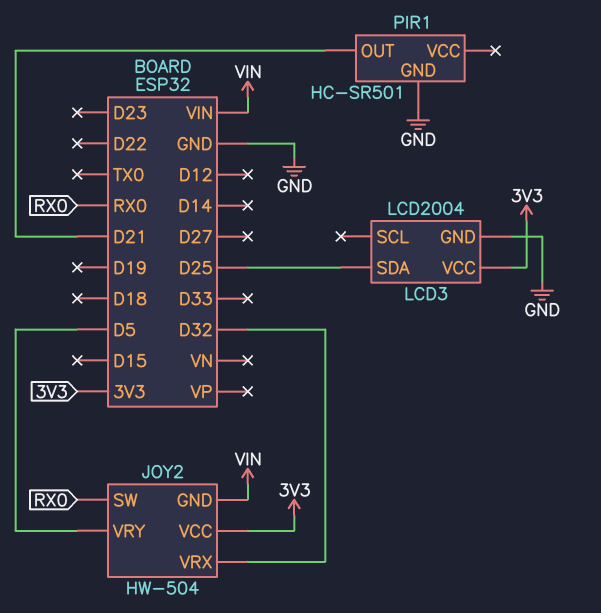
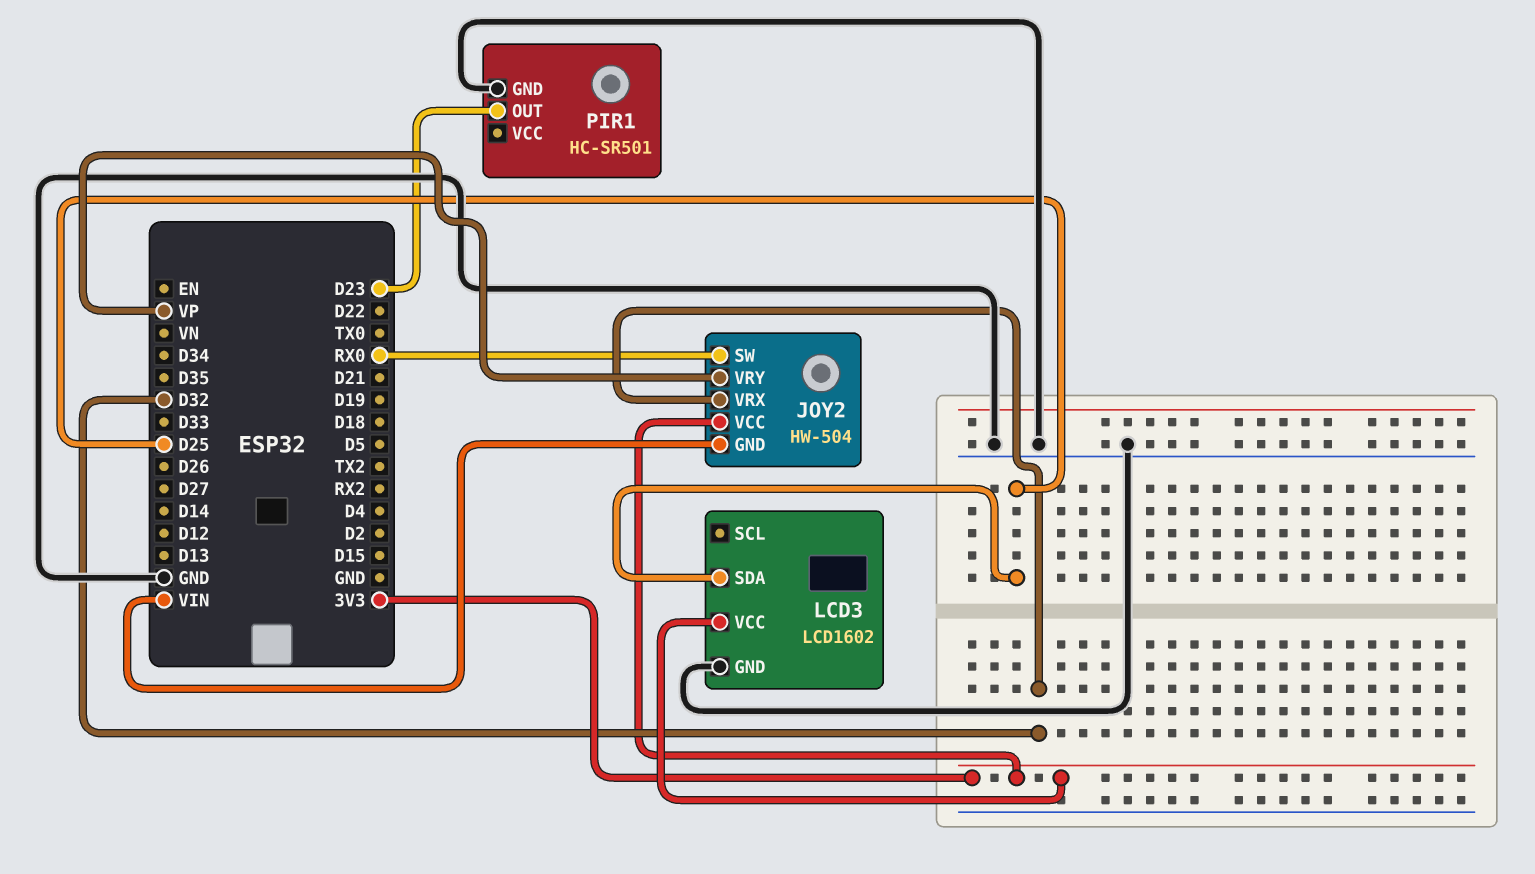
JOY2 pin VRY: D5 -> VP
LCD3: LCD2004 -> LCD1602
PIR1 pin OUT: D21 -> D23

